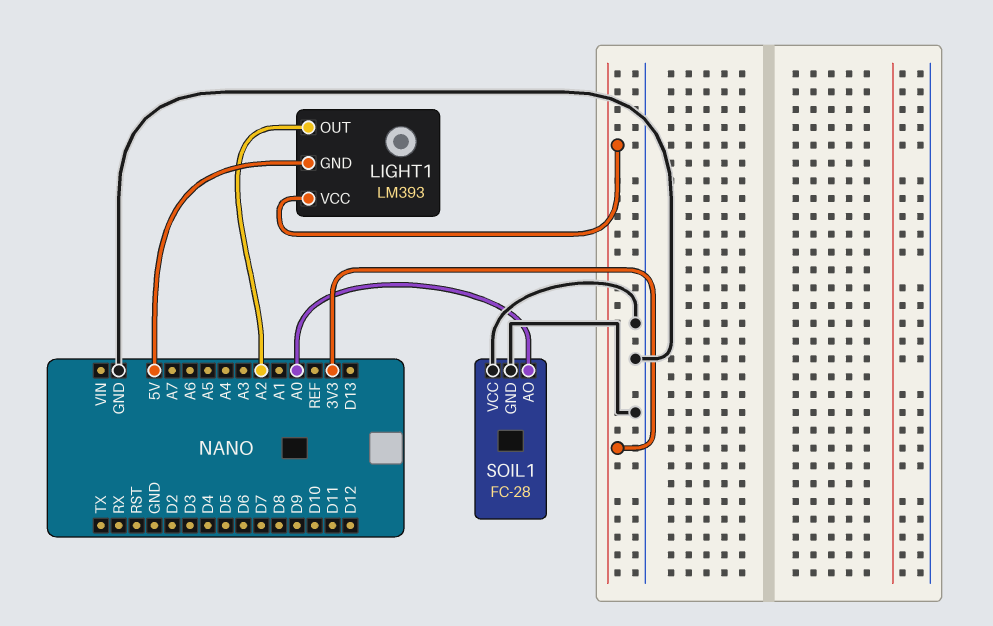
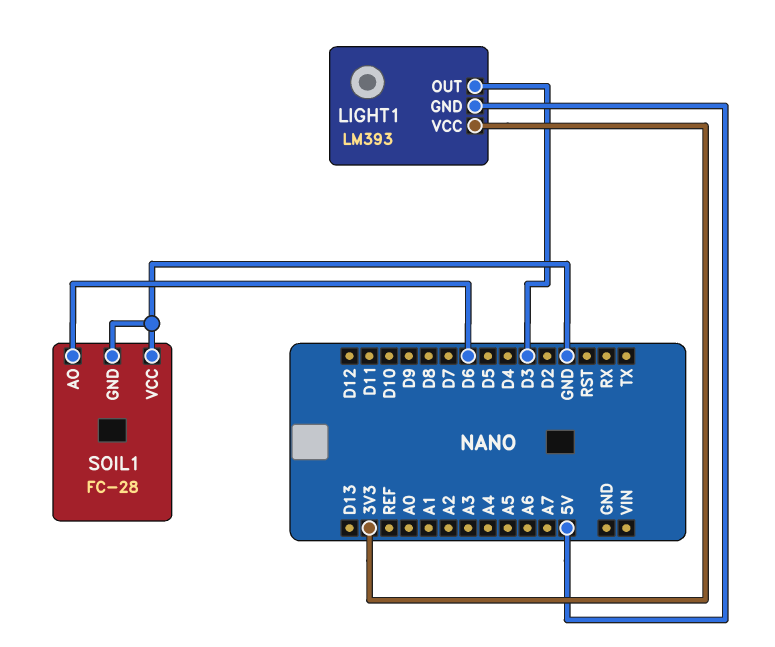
LIGHT1 pin OUT: A2 -> D3
SOIL1 pin AO: A0 -> D6

